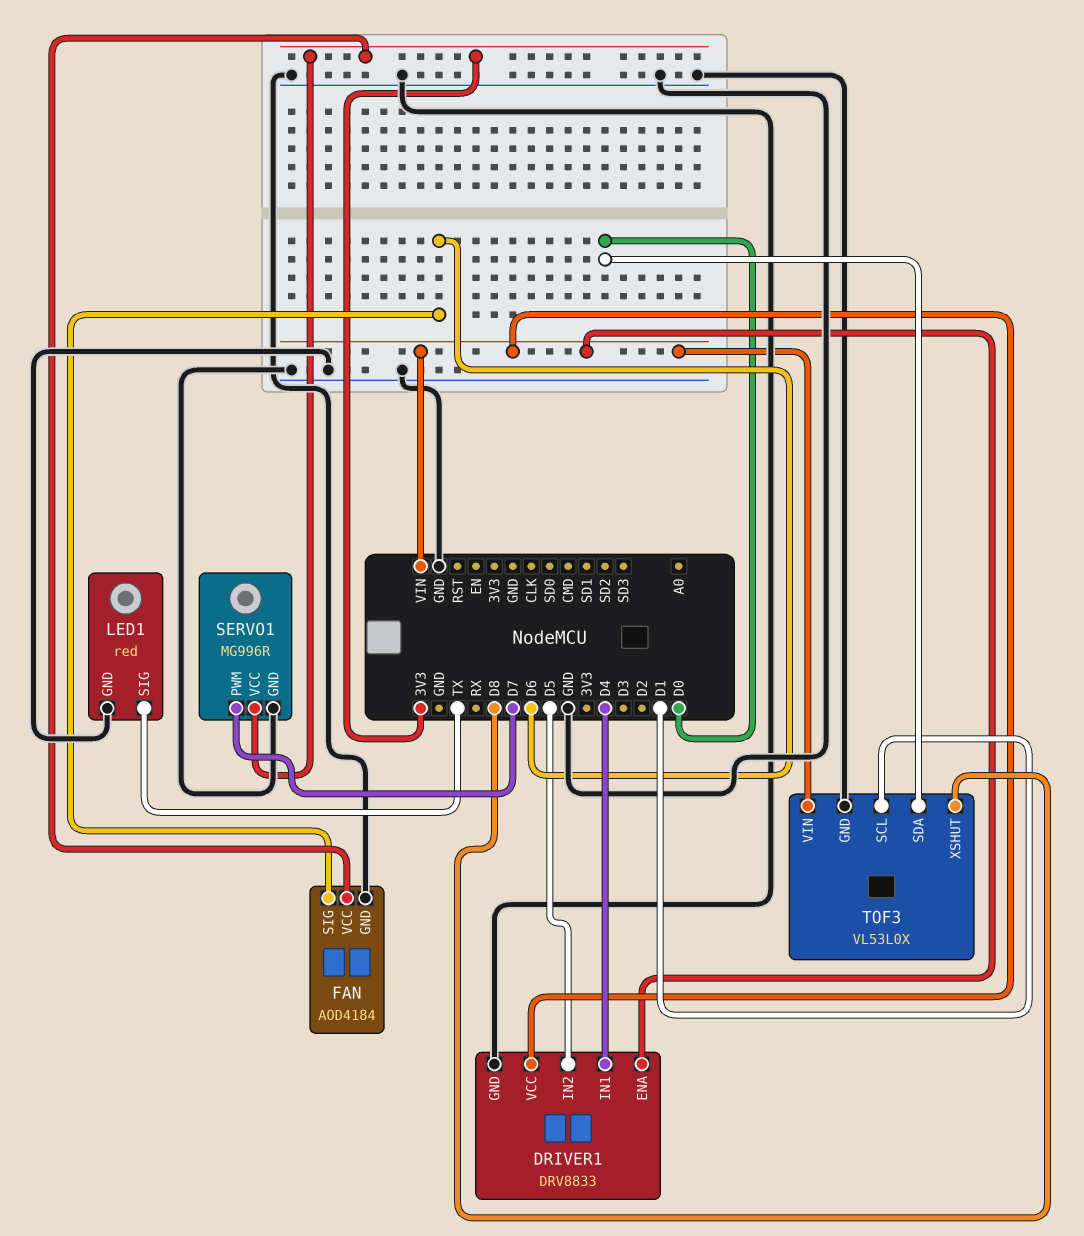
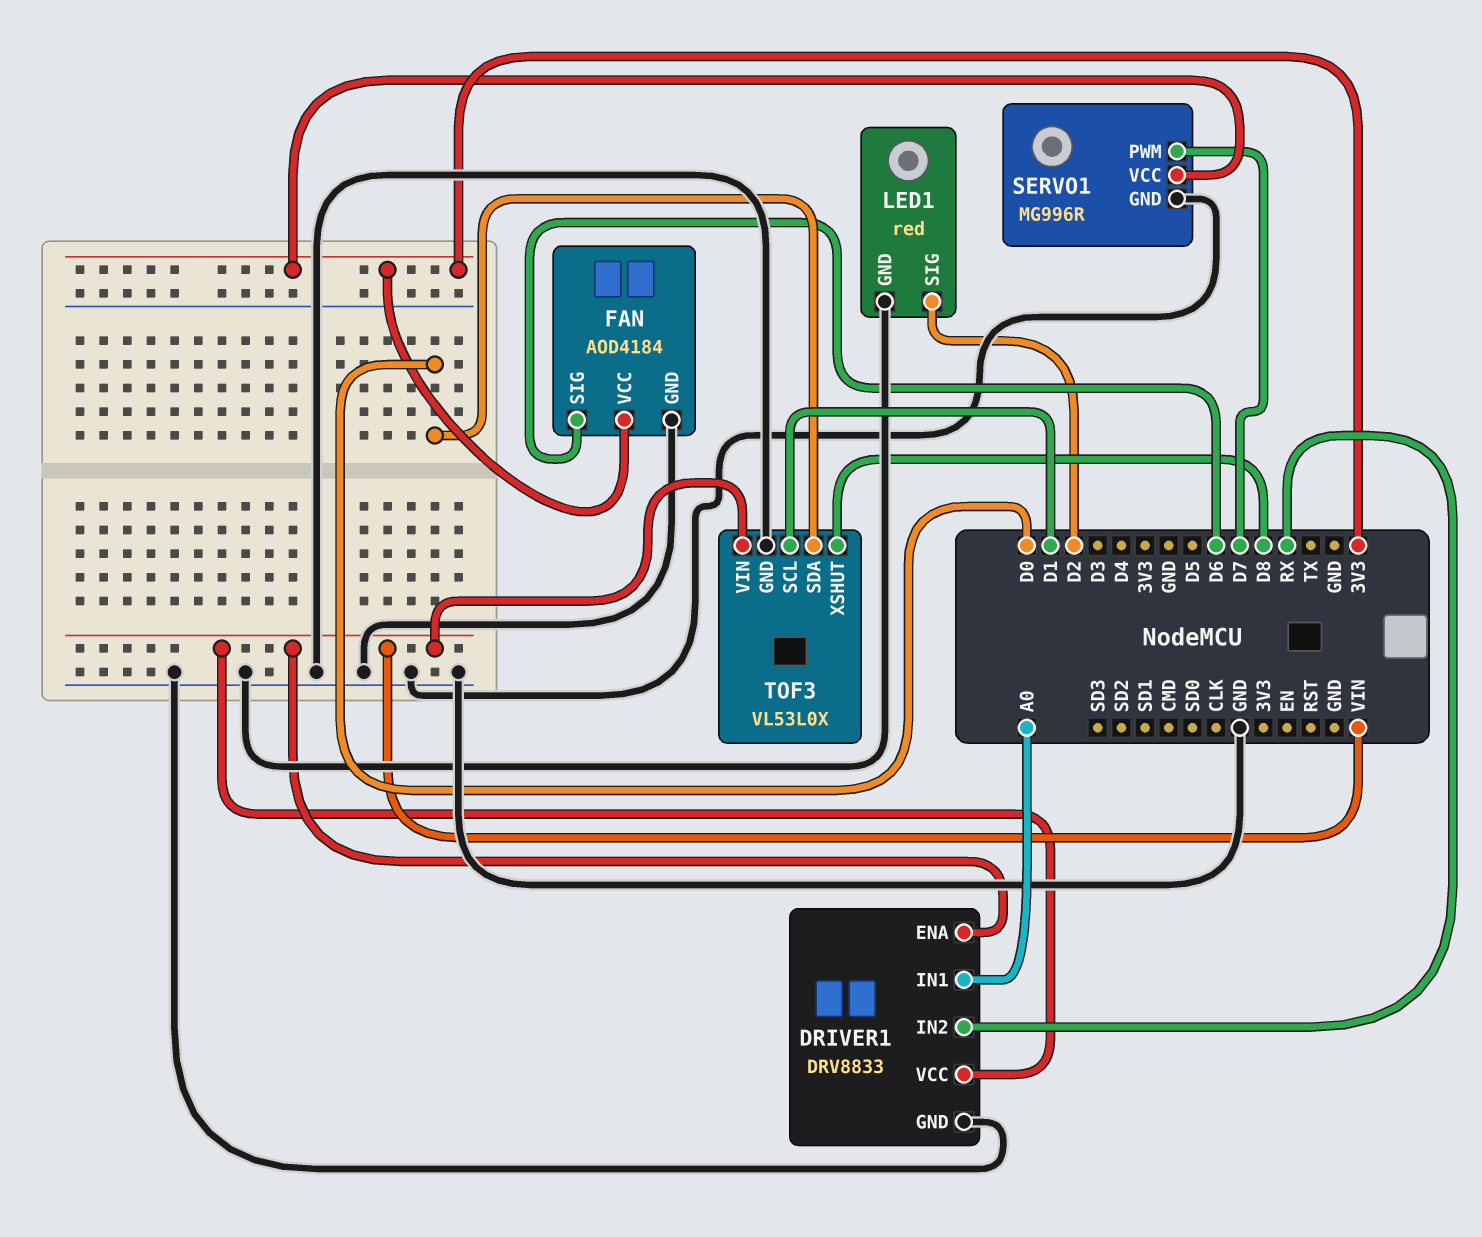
DRIVER1 pin IN1: D4 -> A0
DRIVER1 pin IN2: D5 -> RX
LED1 pin SIG: TX -> D2

